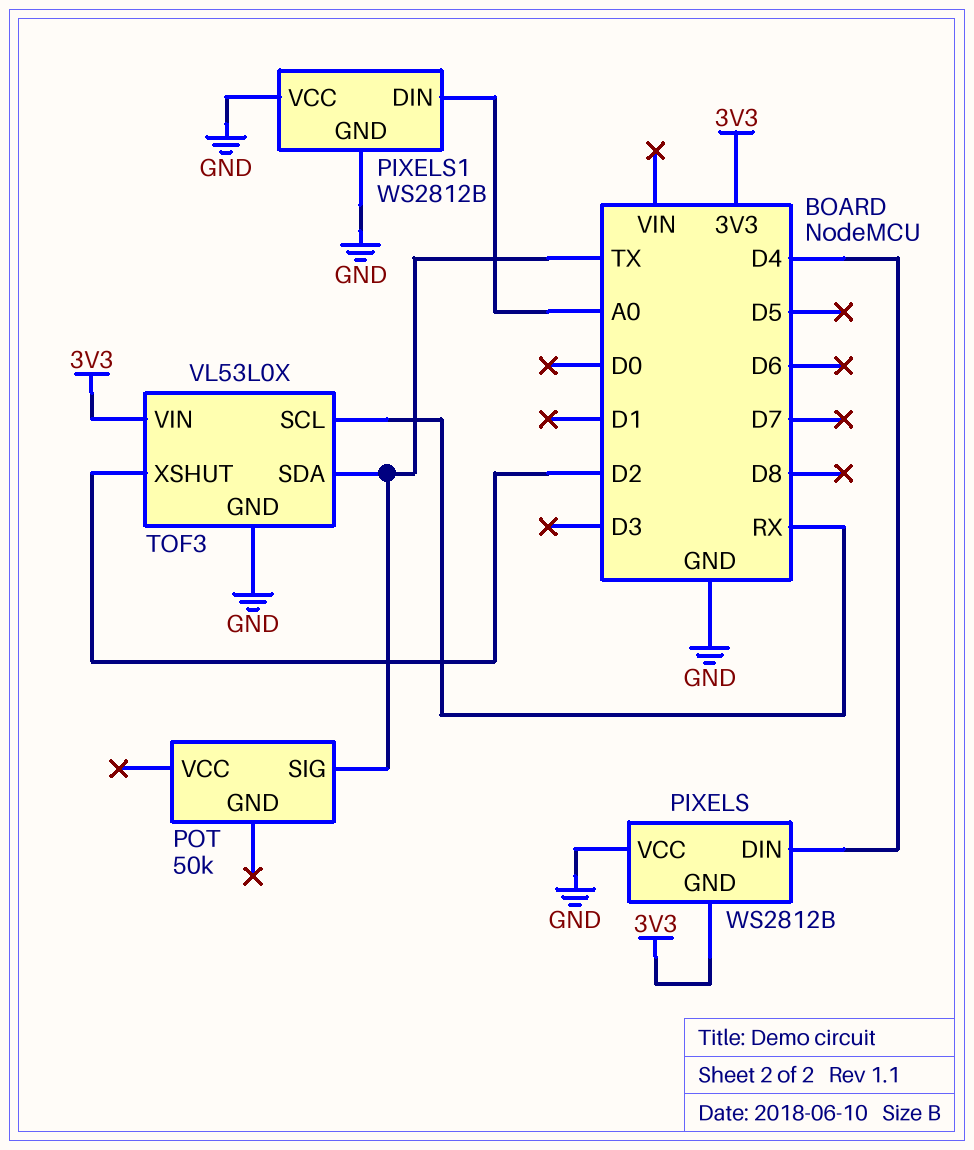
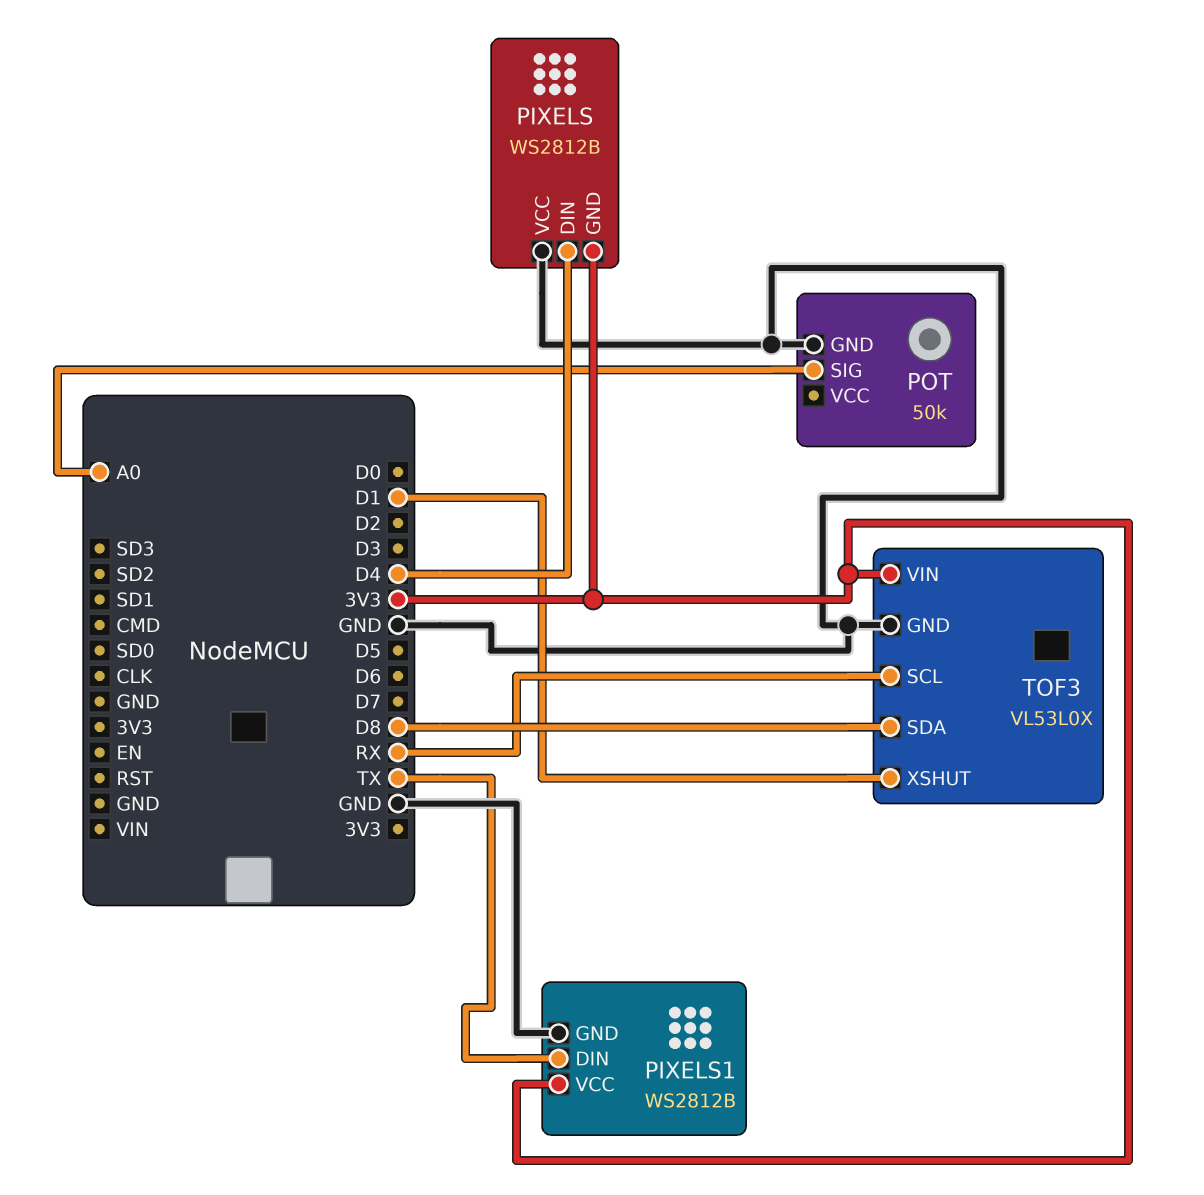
PIXELS1 pin DIN: A0 -> TX
PIXELS1 pin VCC: GND -> 3V3
POT pin GND: none -> GND
POT pin SIG: TX -> A0
TOF3 pin SDA: TX -> D8
TOF3 pin XSHUT: D2 -> D1

